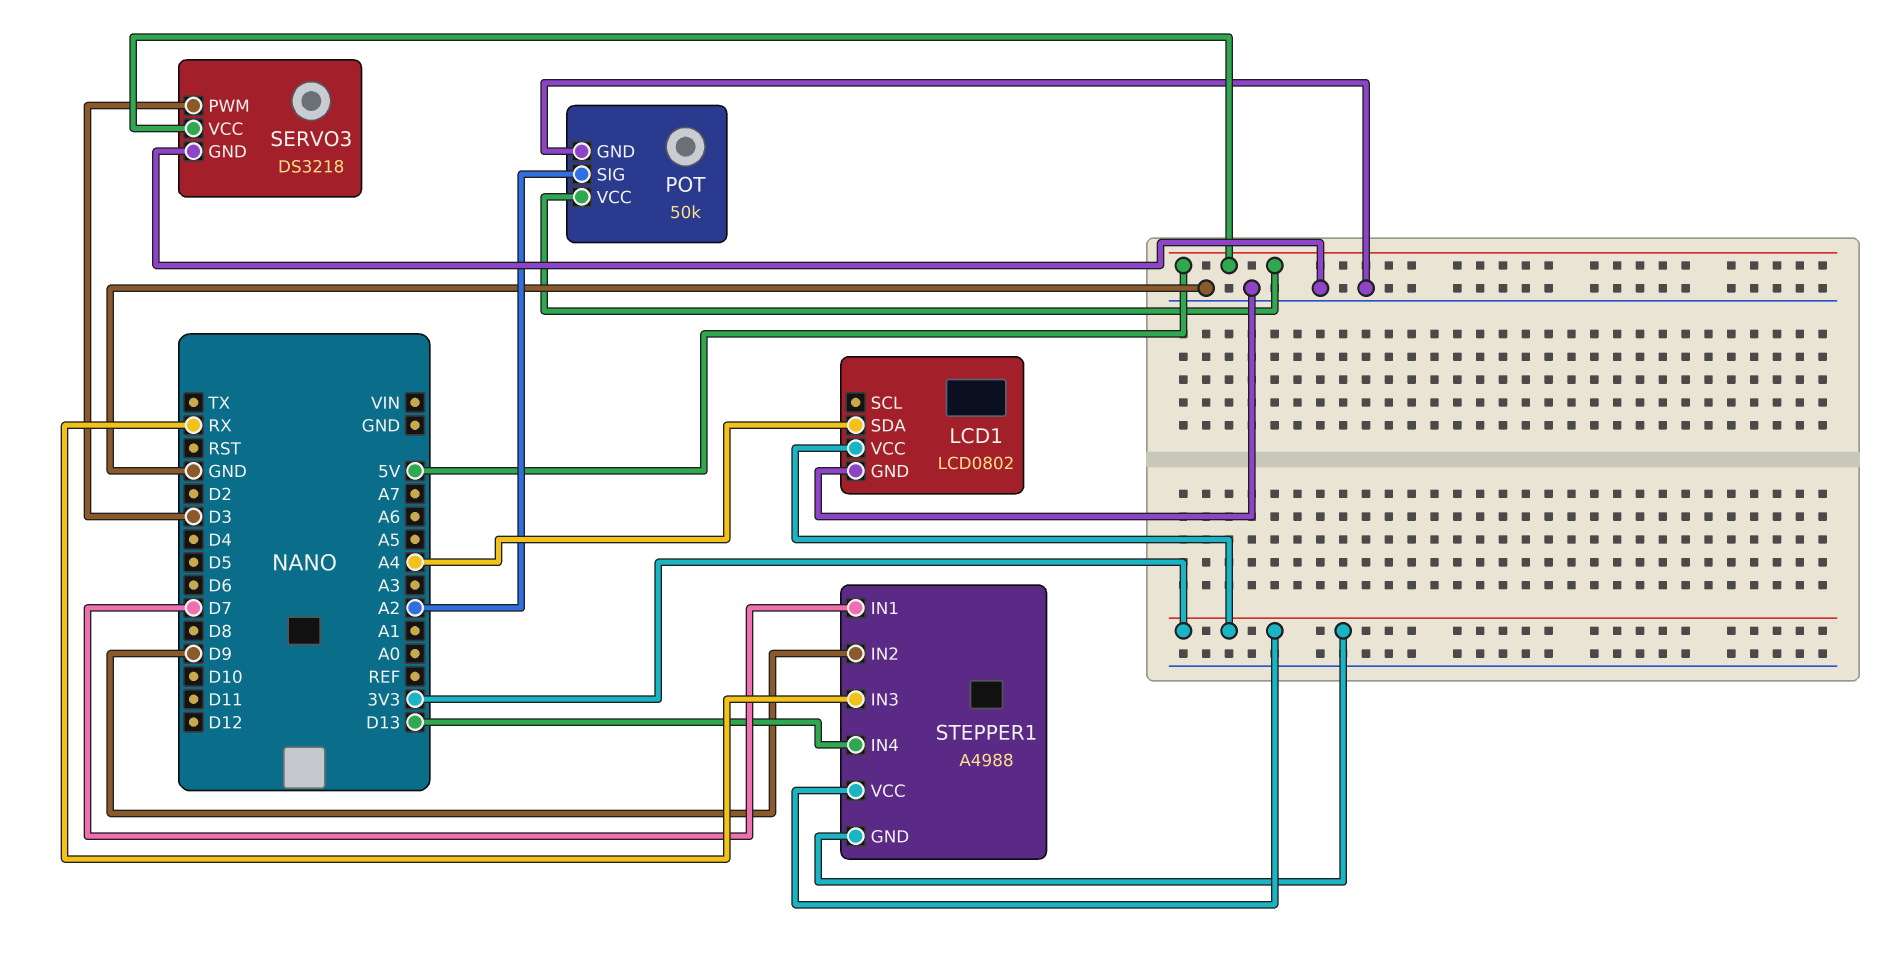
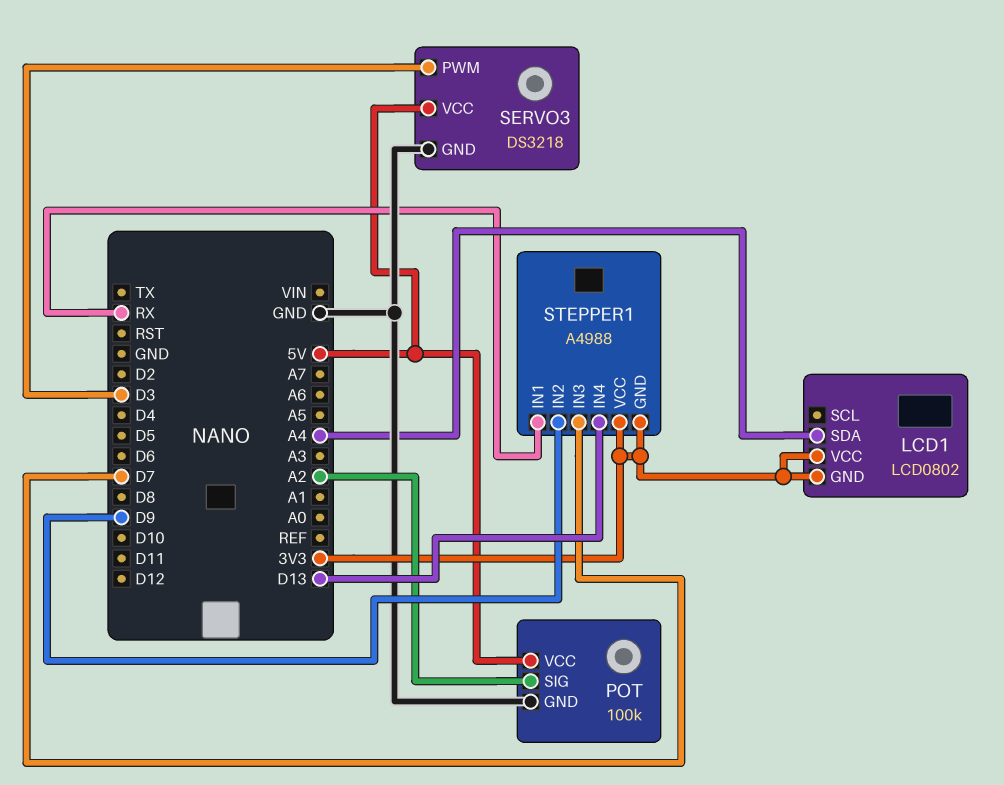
LCD1 pin GND: GND -> 3V3
POT: 50k -> 100k
STEPPER1 pin IN1: D7 -> RX
STEPPER1 pin IN3: RX -> D7

